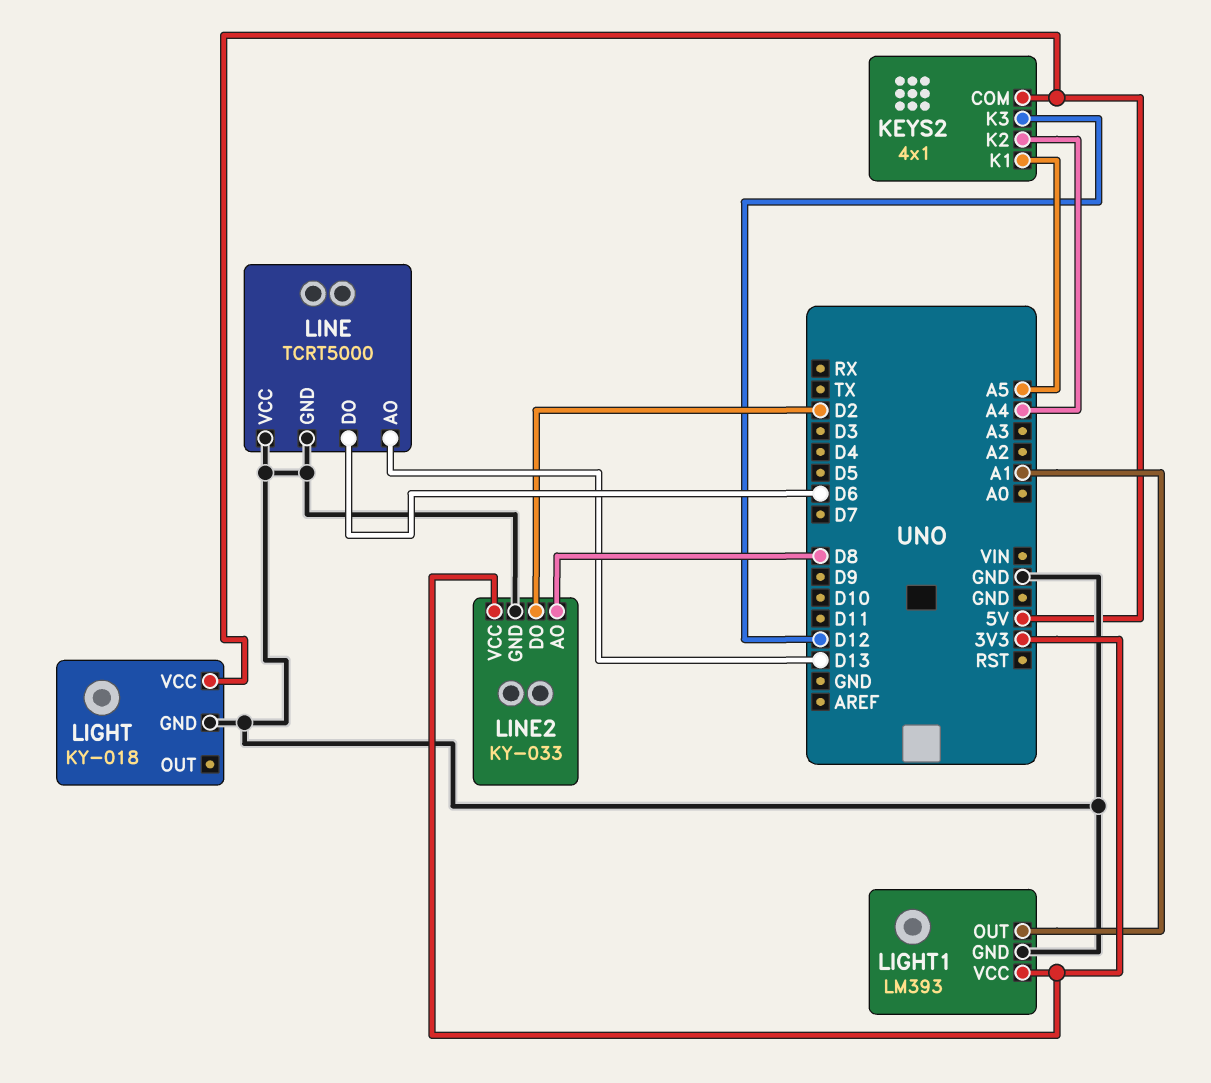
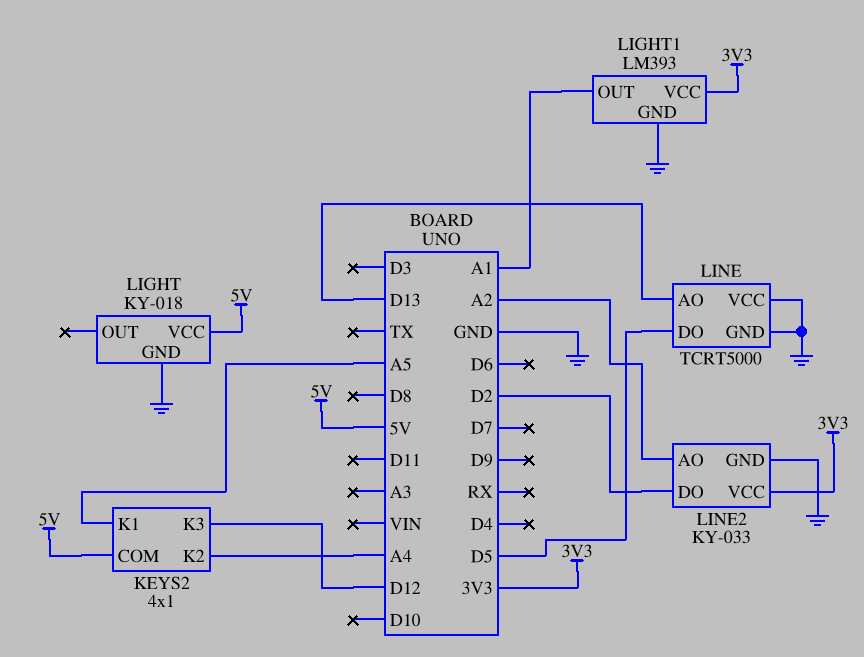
LINE pin DO: D6 -> D5
LINE2 pin AO: D8 -> A2

